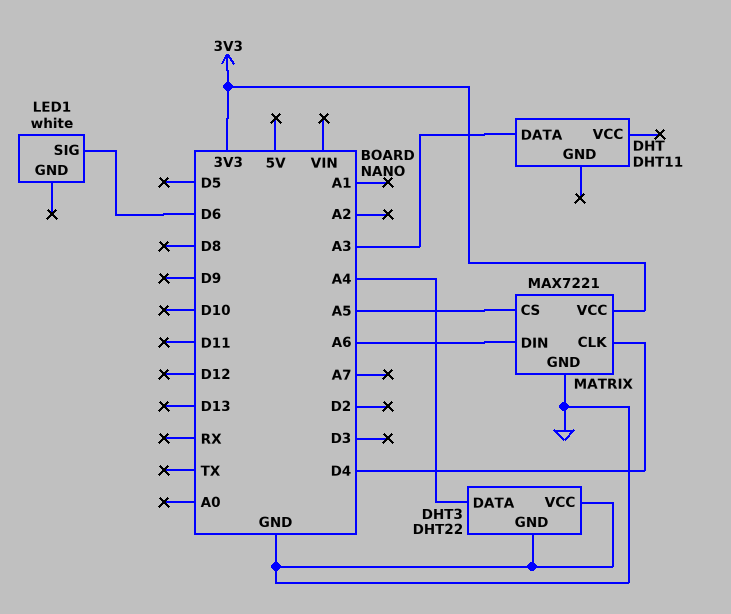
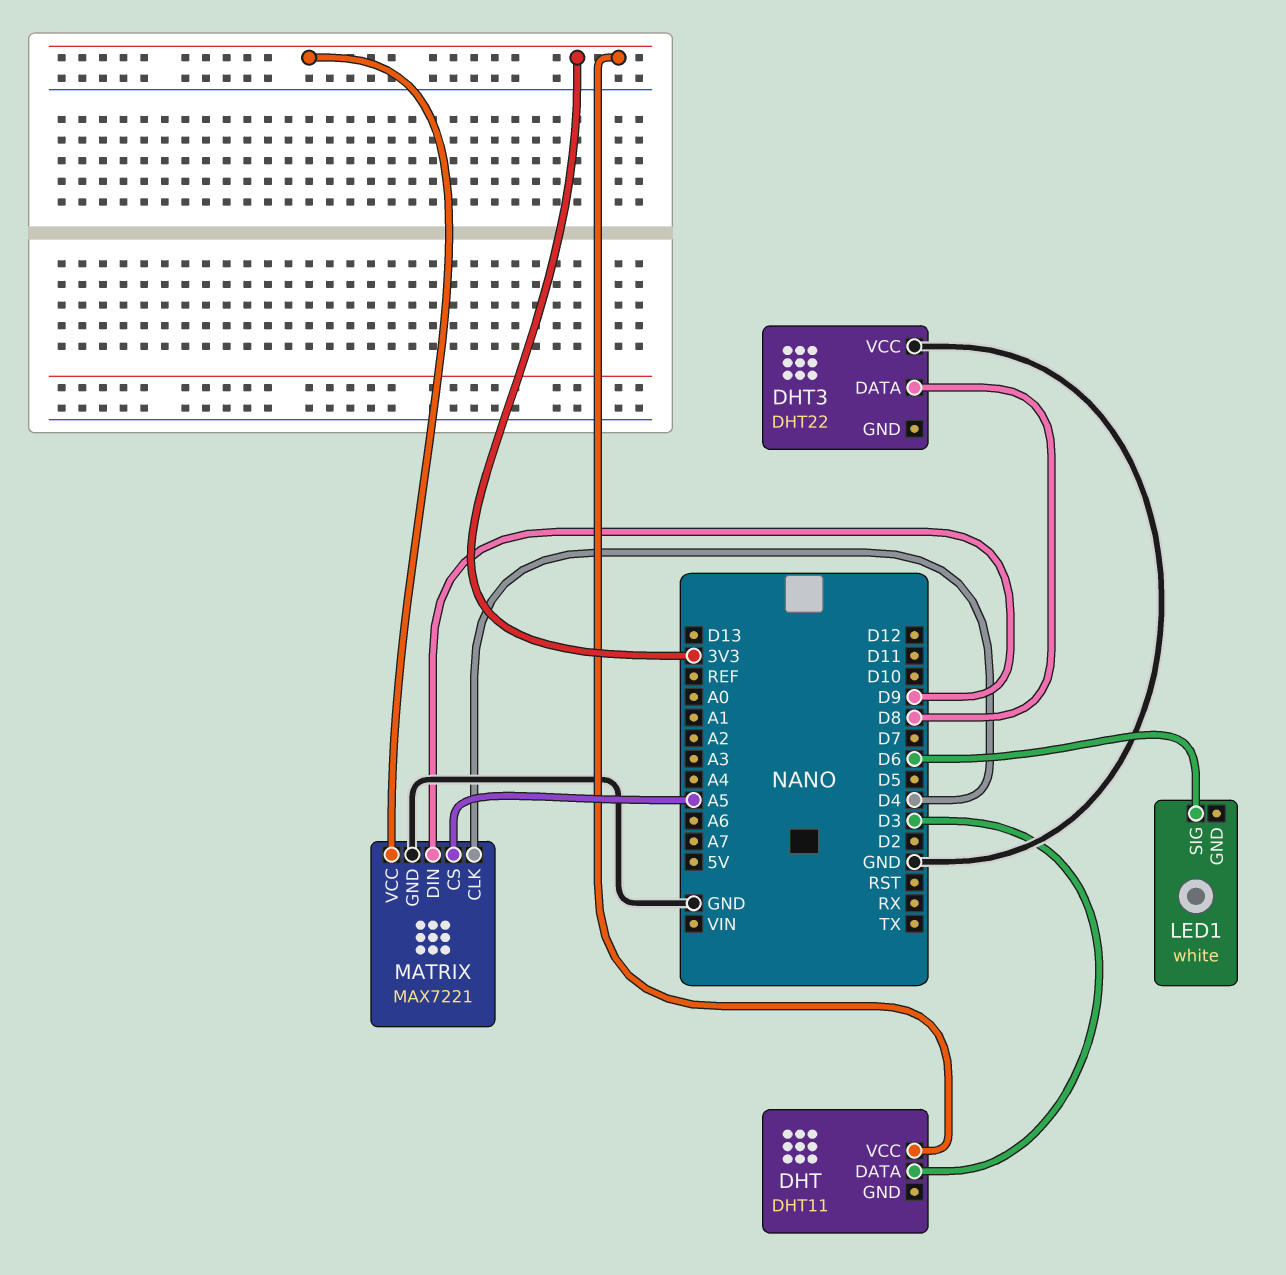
DHT pin DATA: A3 -> D3
DHT pin VCC: none -> 3V3
DHT3 pin DATA: A4 -> D8
DHT3 pin GND: GND -> none
MATRIX pin DIN: A6 -> D9

